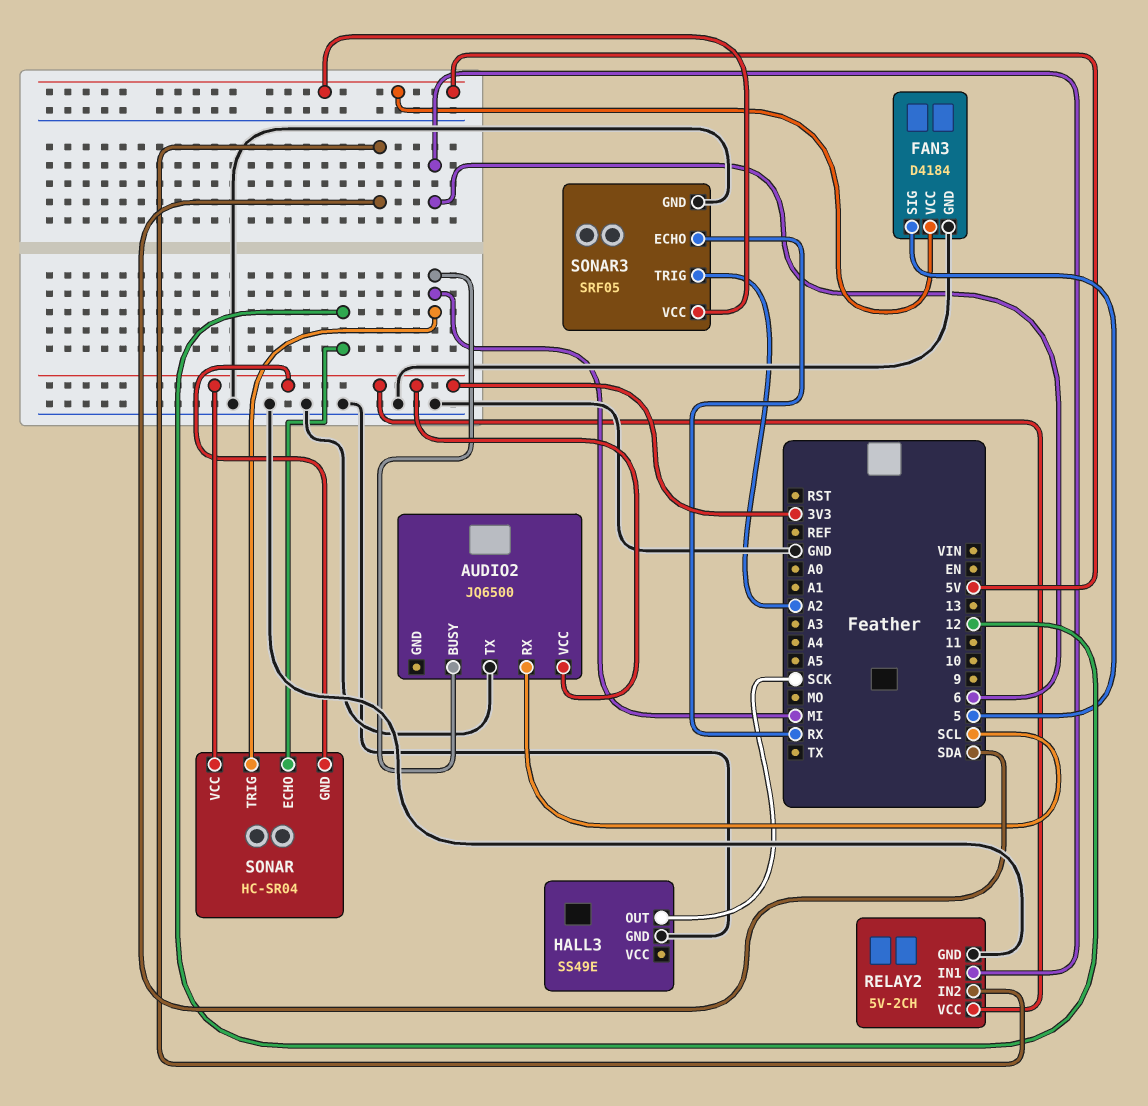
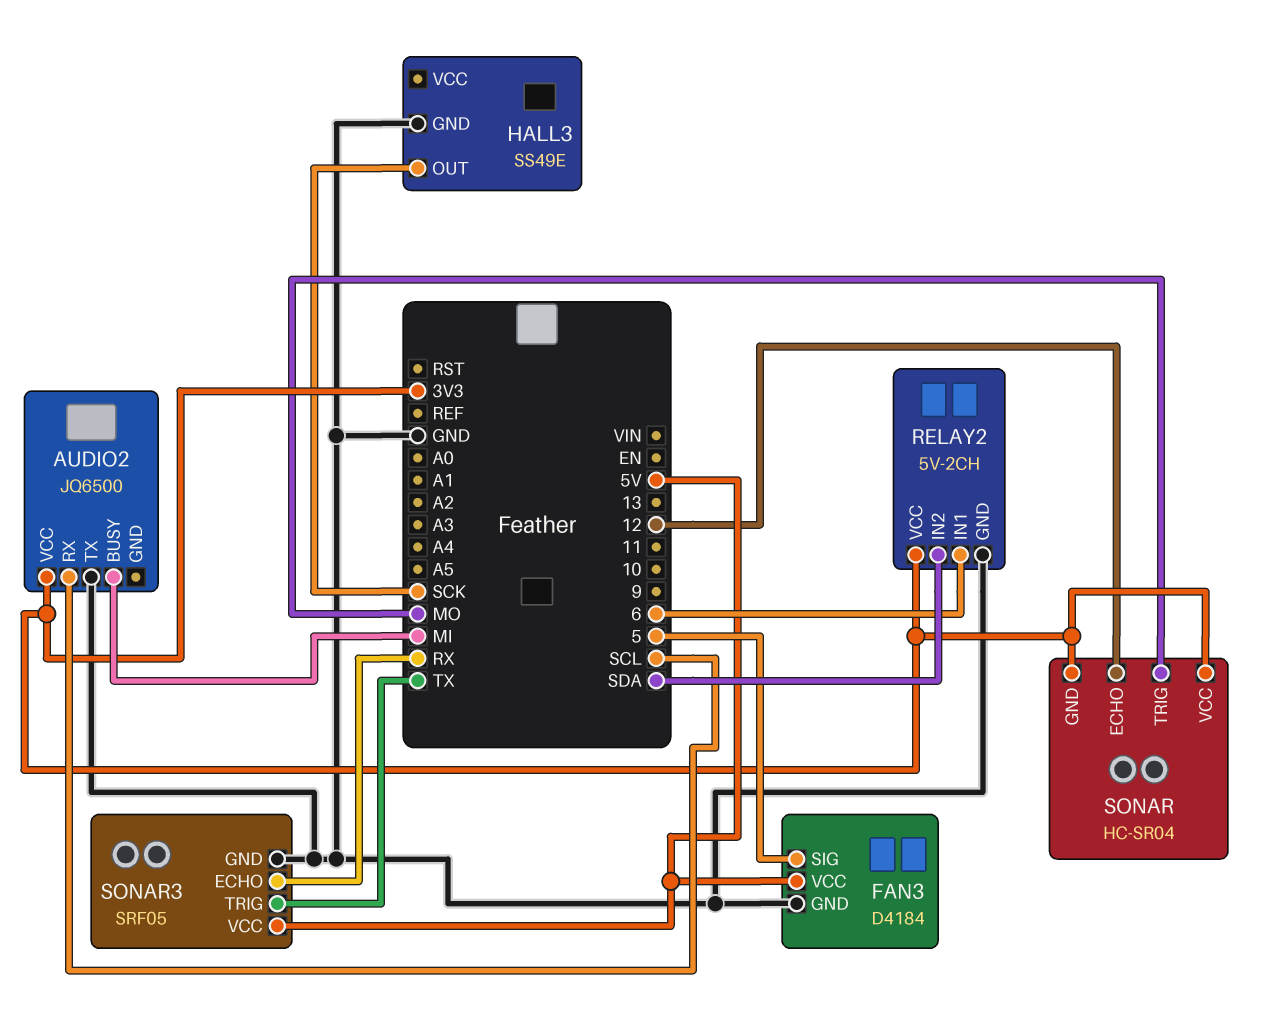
SONAR pin TRIG: MI -> MO
SONAR3 pin TRIG: A2 -> TX

